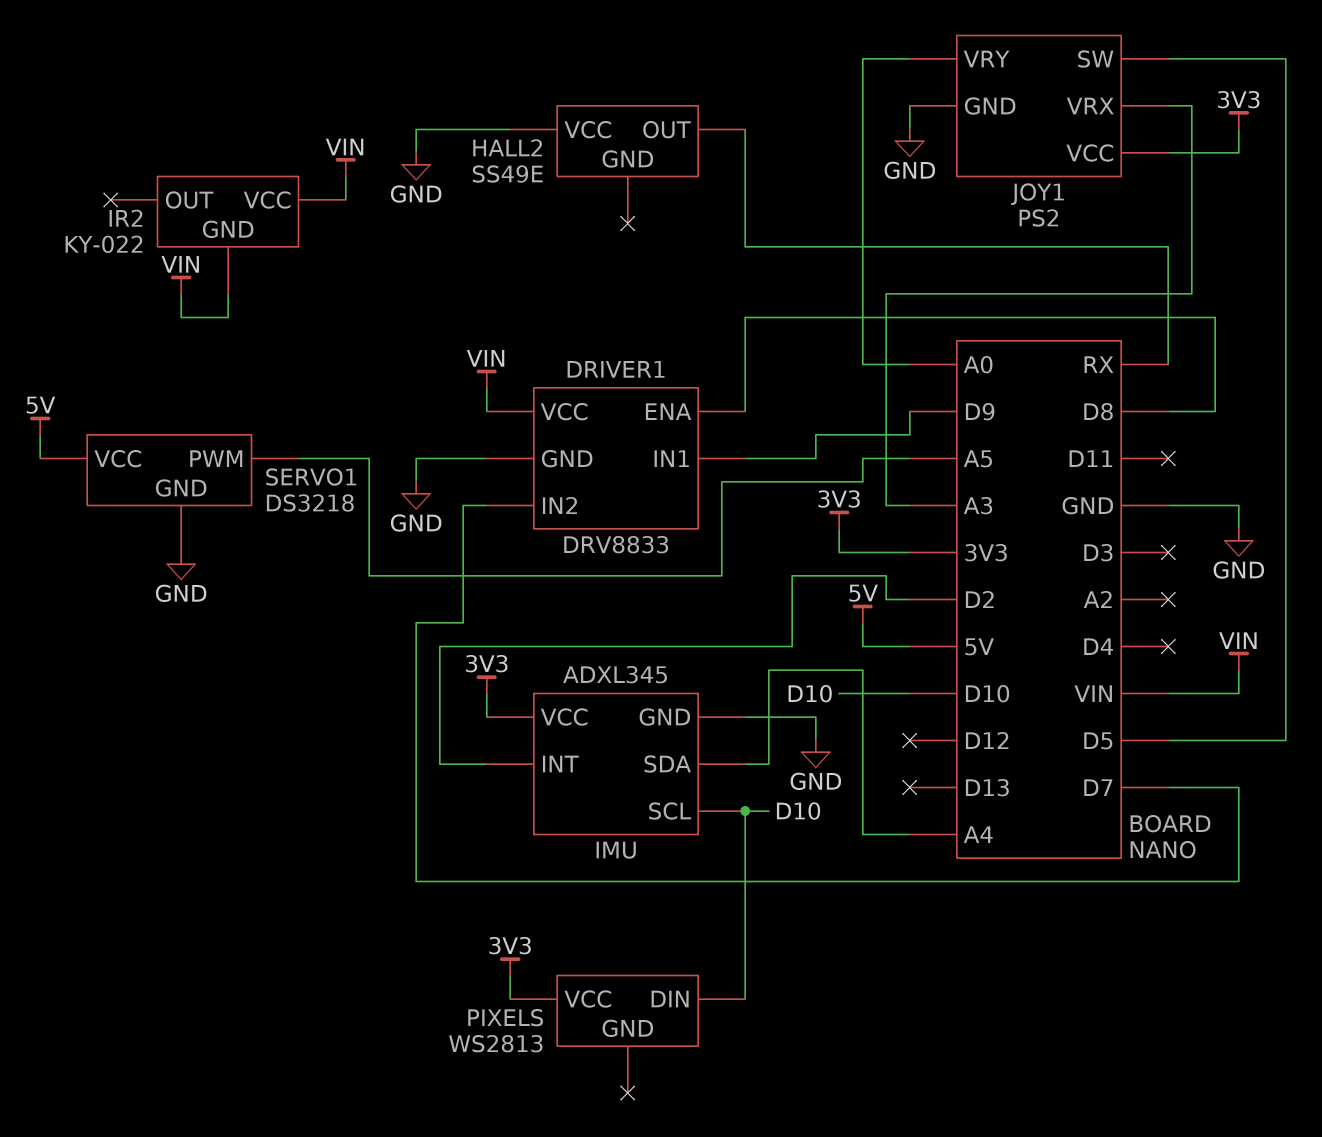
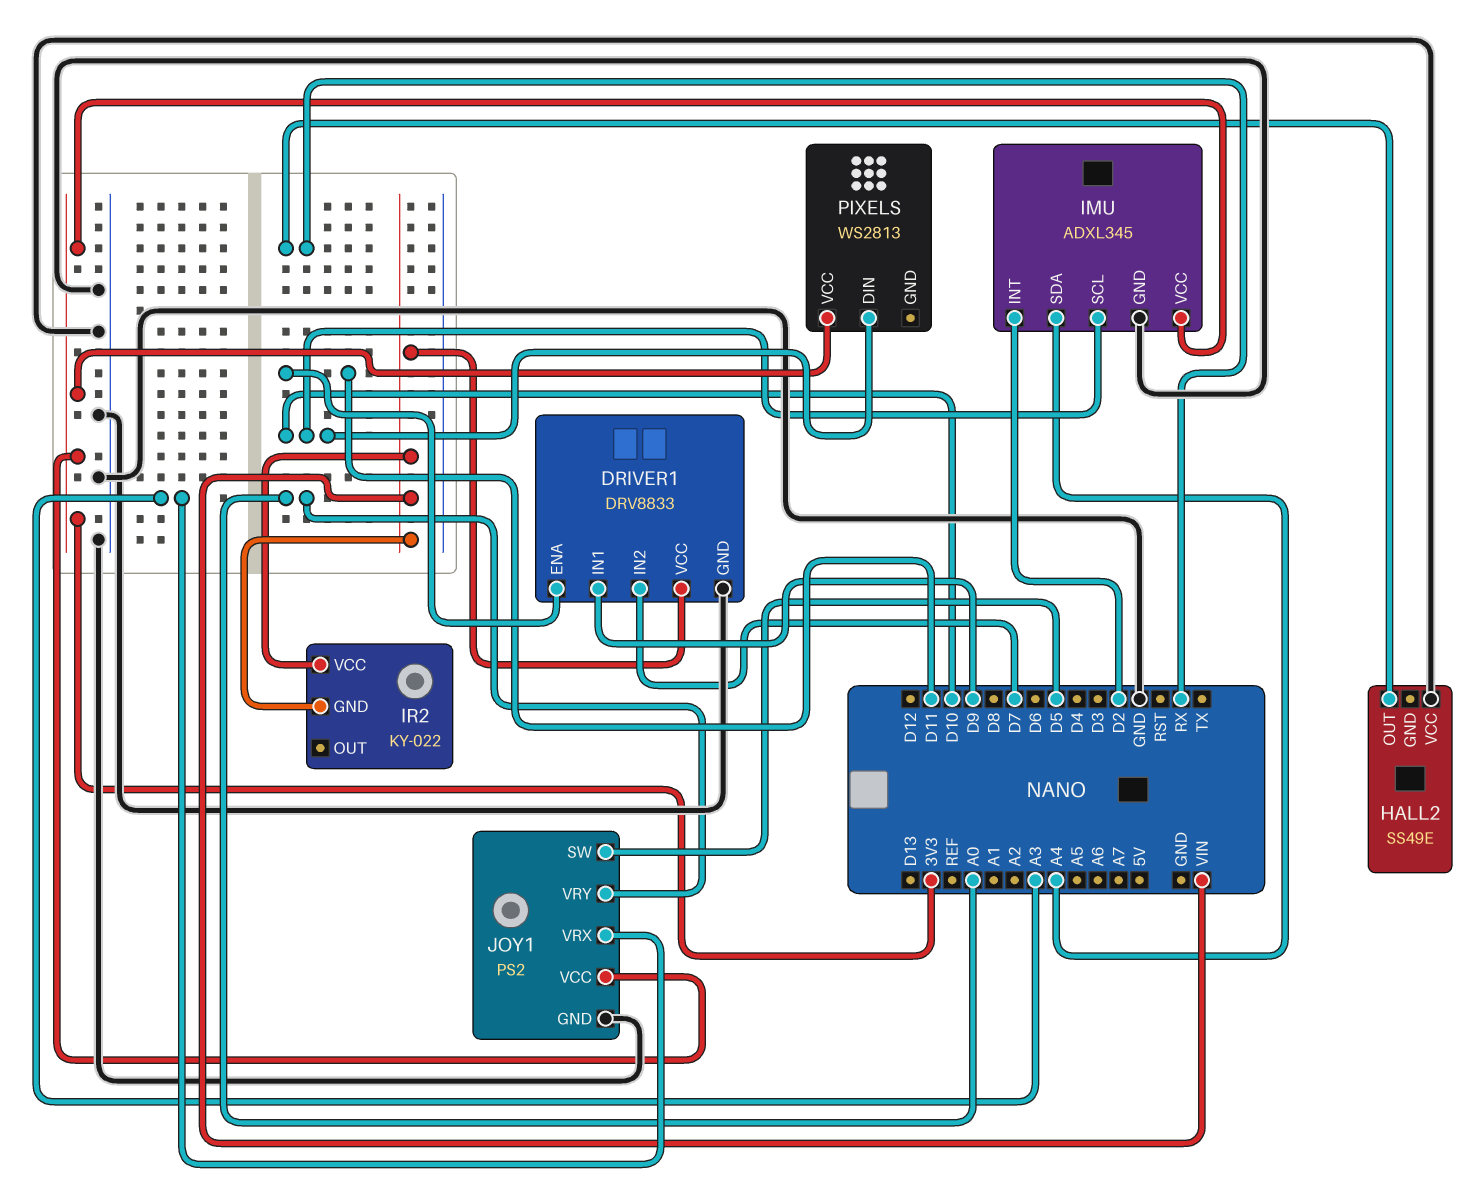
DRIVER1 pin ENA: D8 -> D11
SERVO1: DS3218 -> none
SERVO1 pin GND: GND -> none
SERVO1 pin PWM: A5 -> none
SERVO1 pin VCC: 5V -> none

